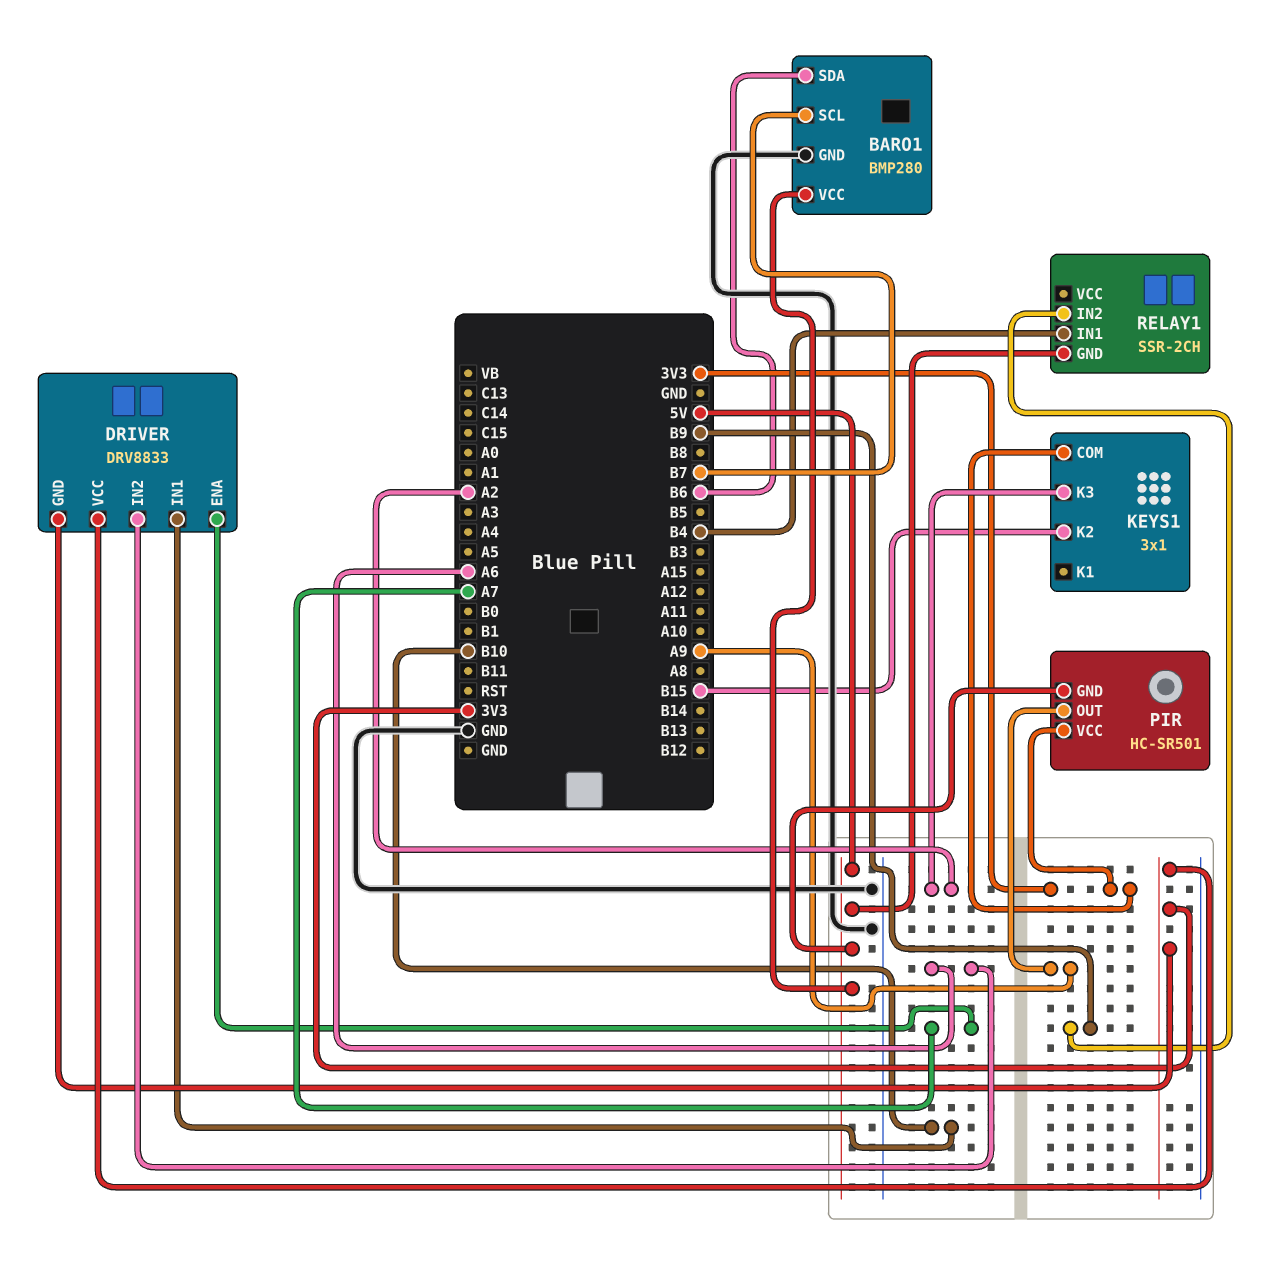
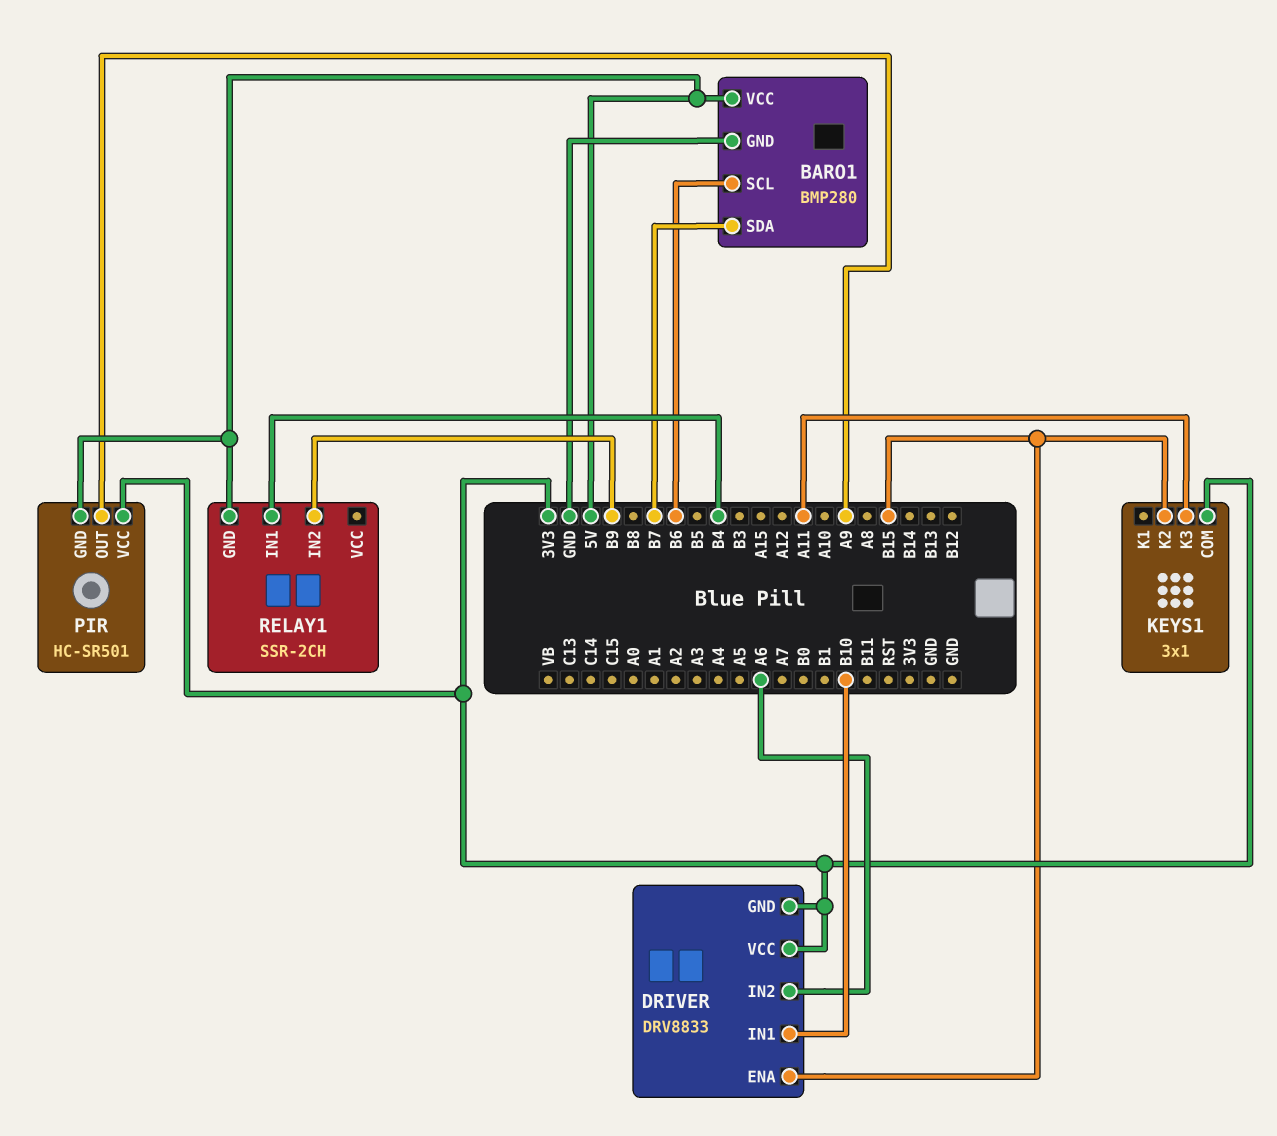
BARO1 pin SCL: B7 -> B6
BARO1 pin SDA: B6 -> B7
DRIVER pin ENA: A7 -> B15
KEYS1 pin K3: A2 -> A11

